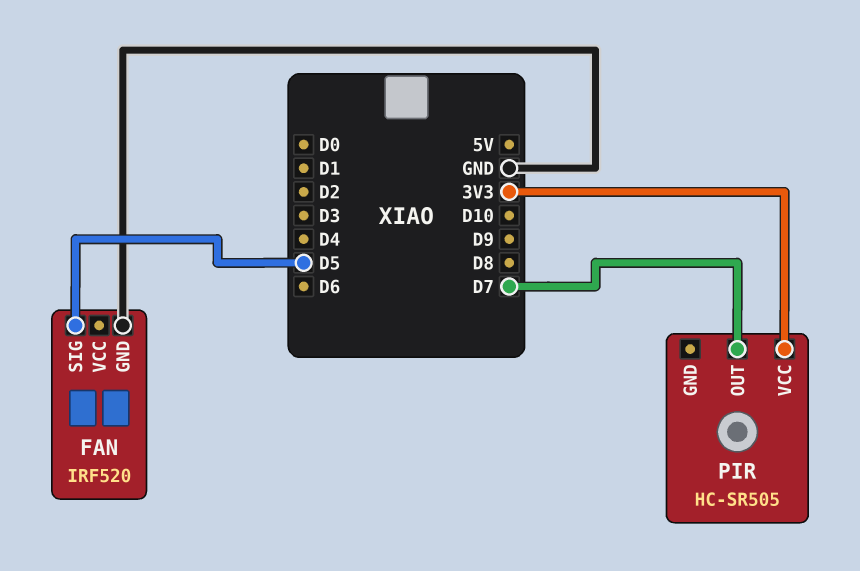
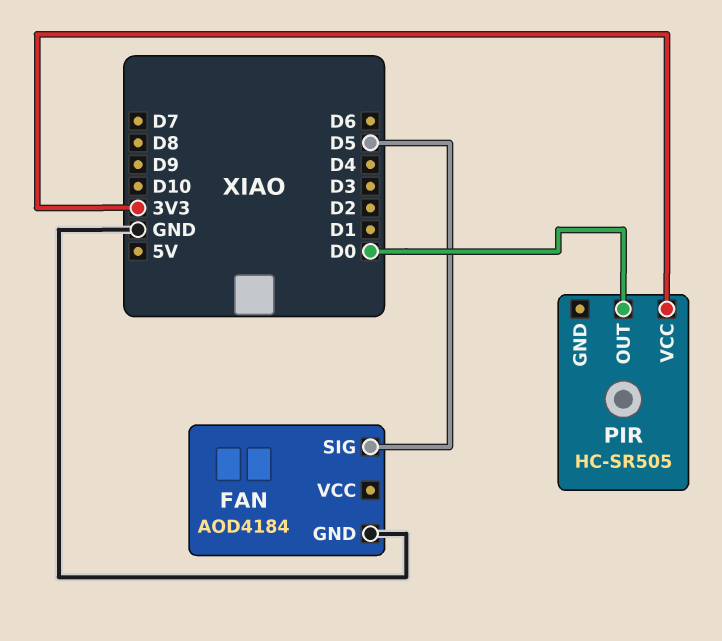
FAN: IRF520 -> AOD4184
PIR pin OUT: D7 -> D0

